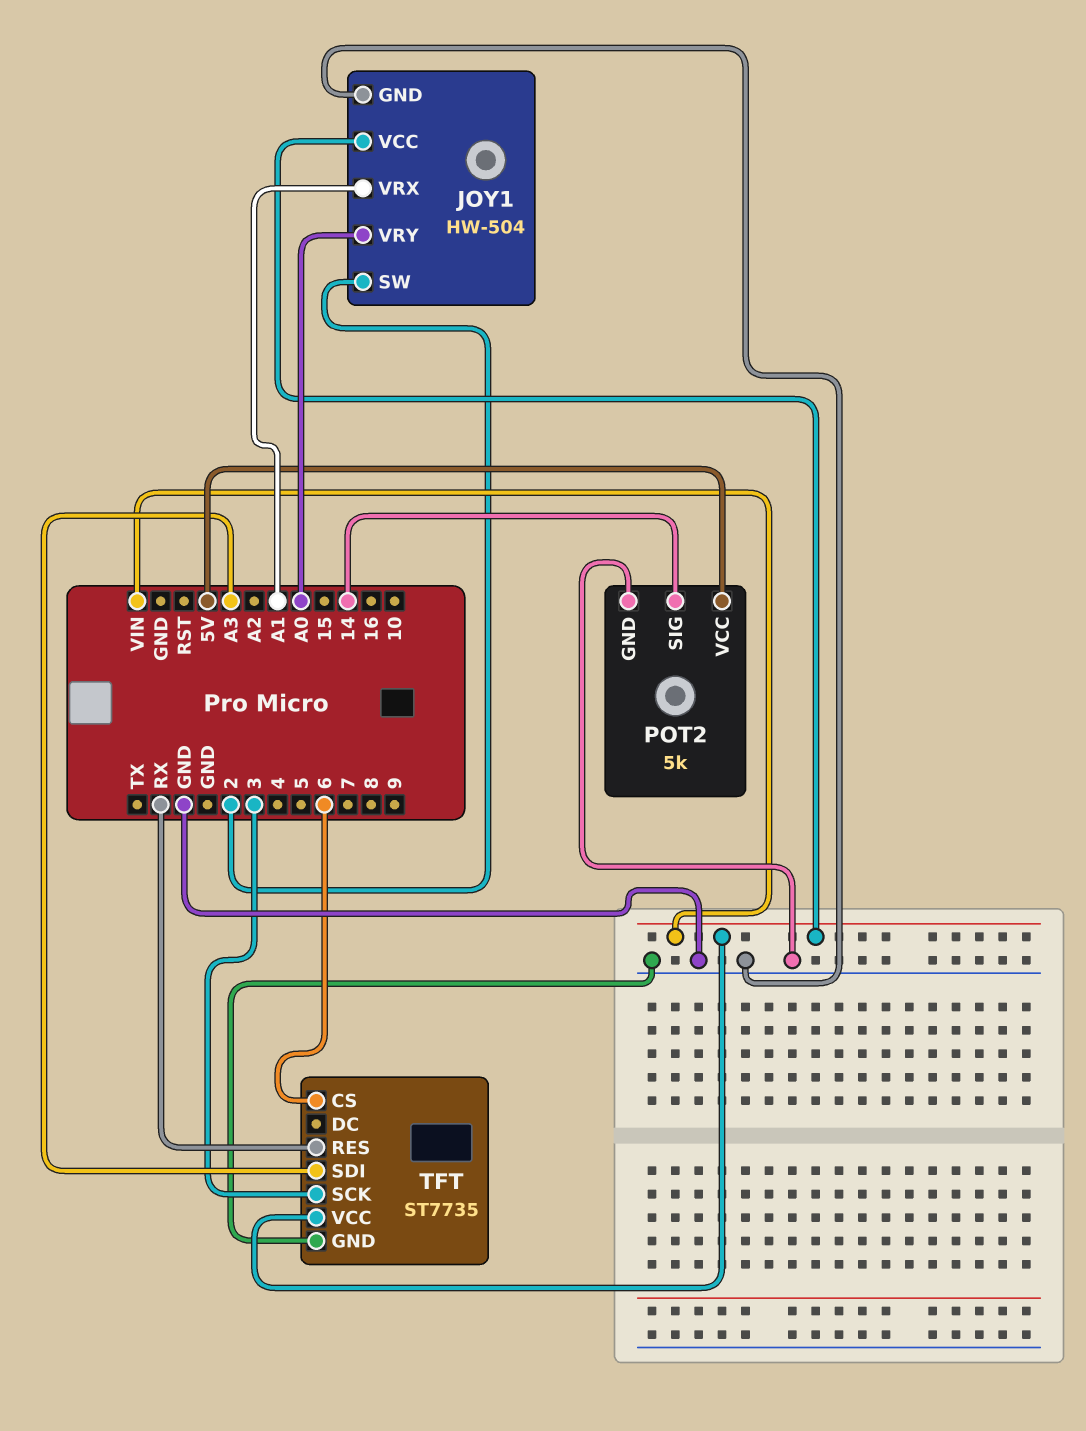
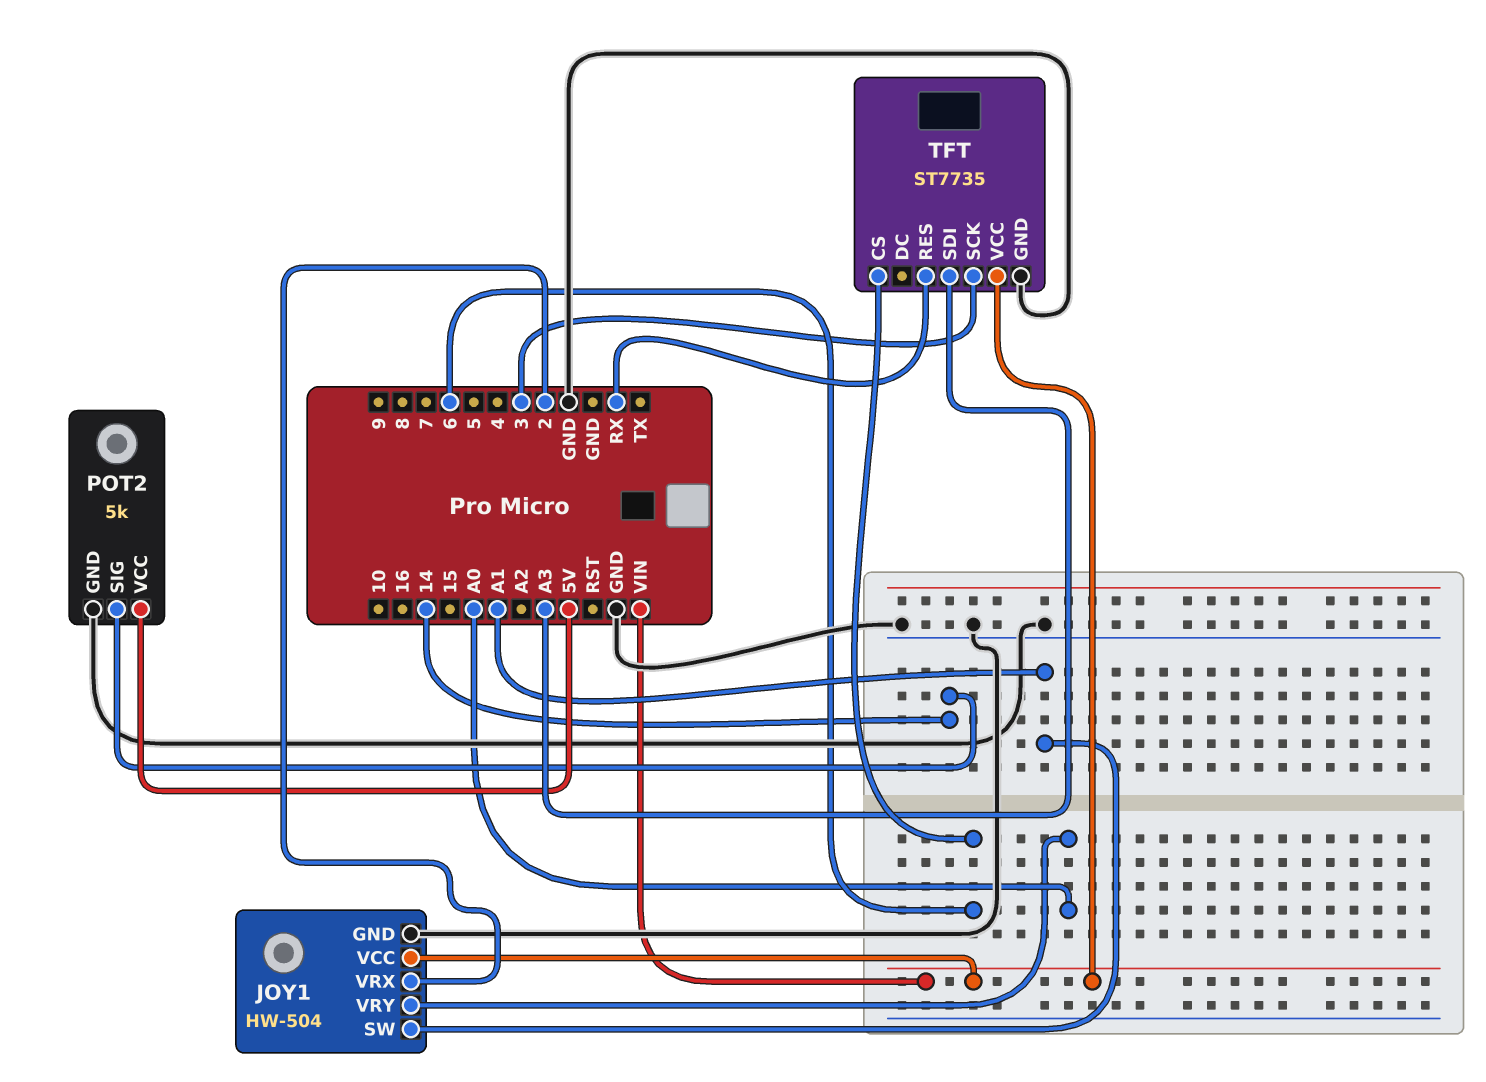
JOY1 pin SW: 2 -> A1
JOY1 pin VRX: A1 -> 2

